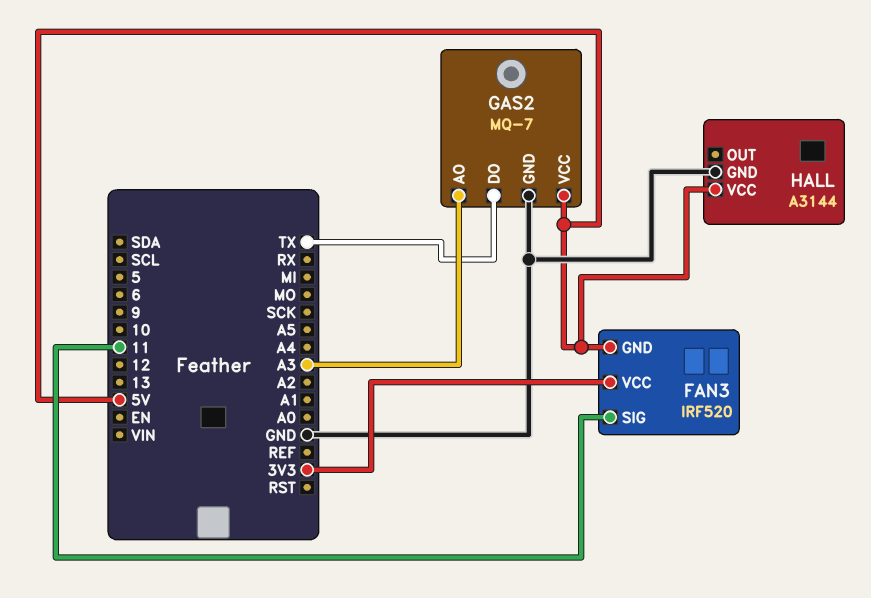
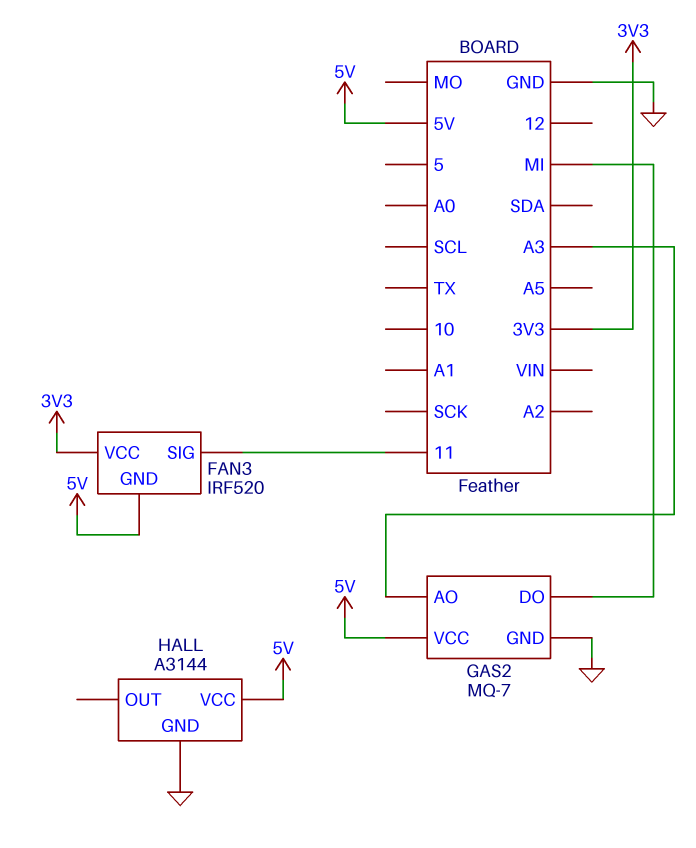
GAS2 pin DO: TX -> MI

